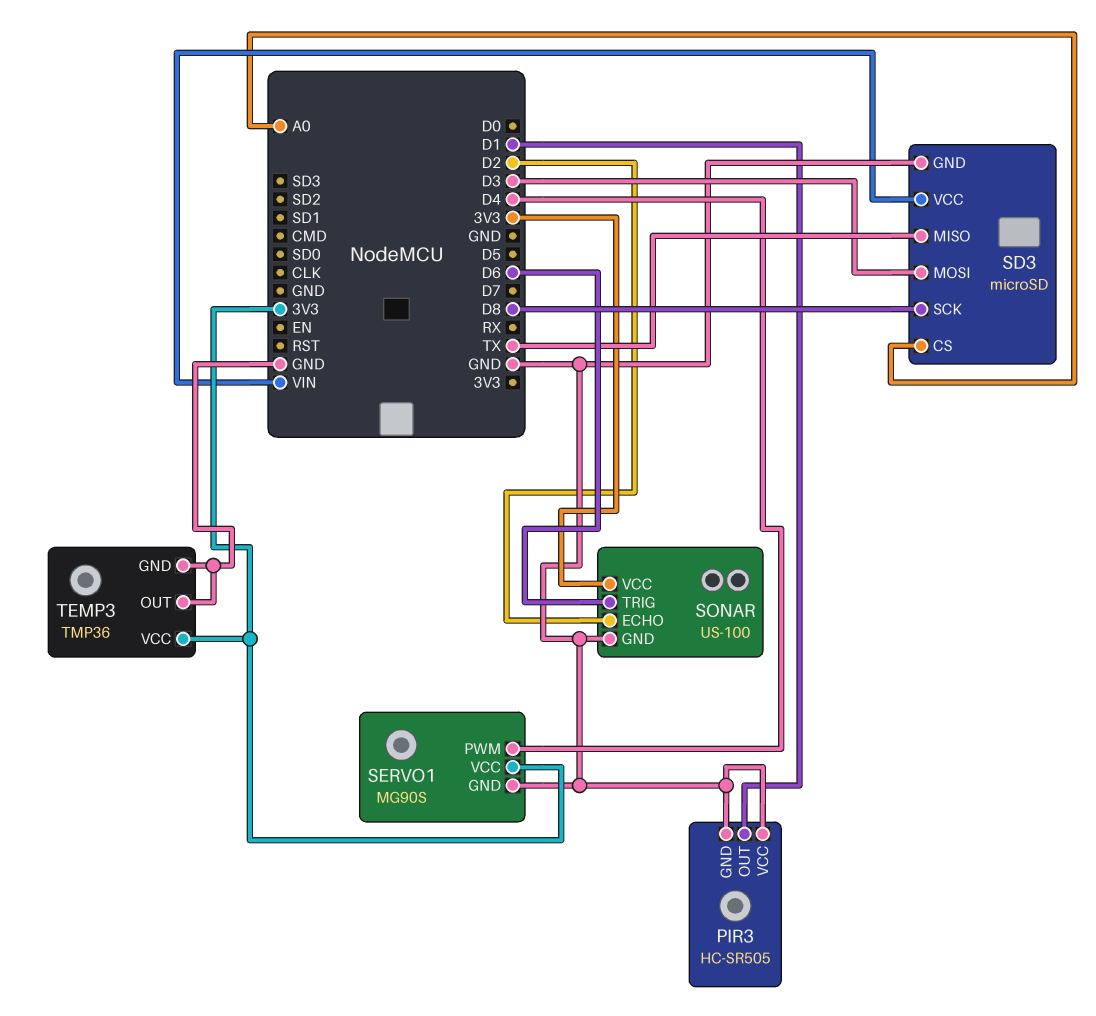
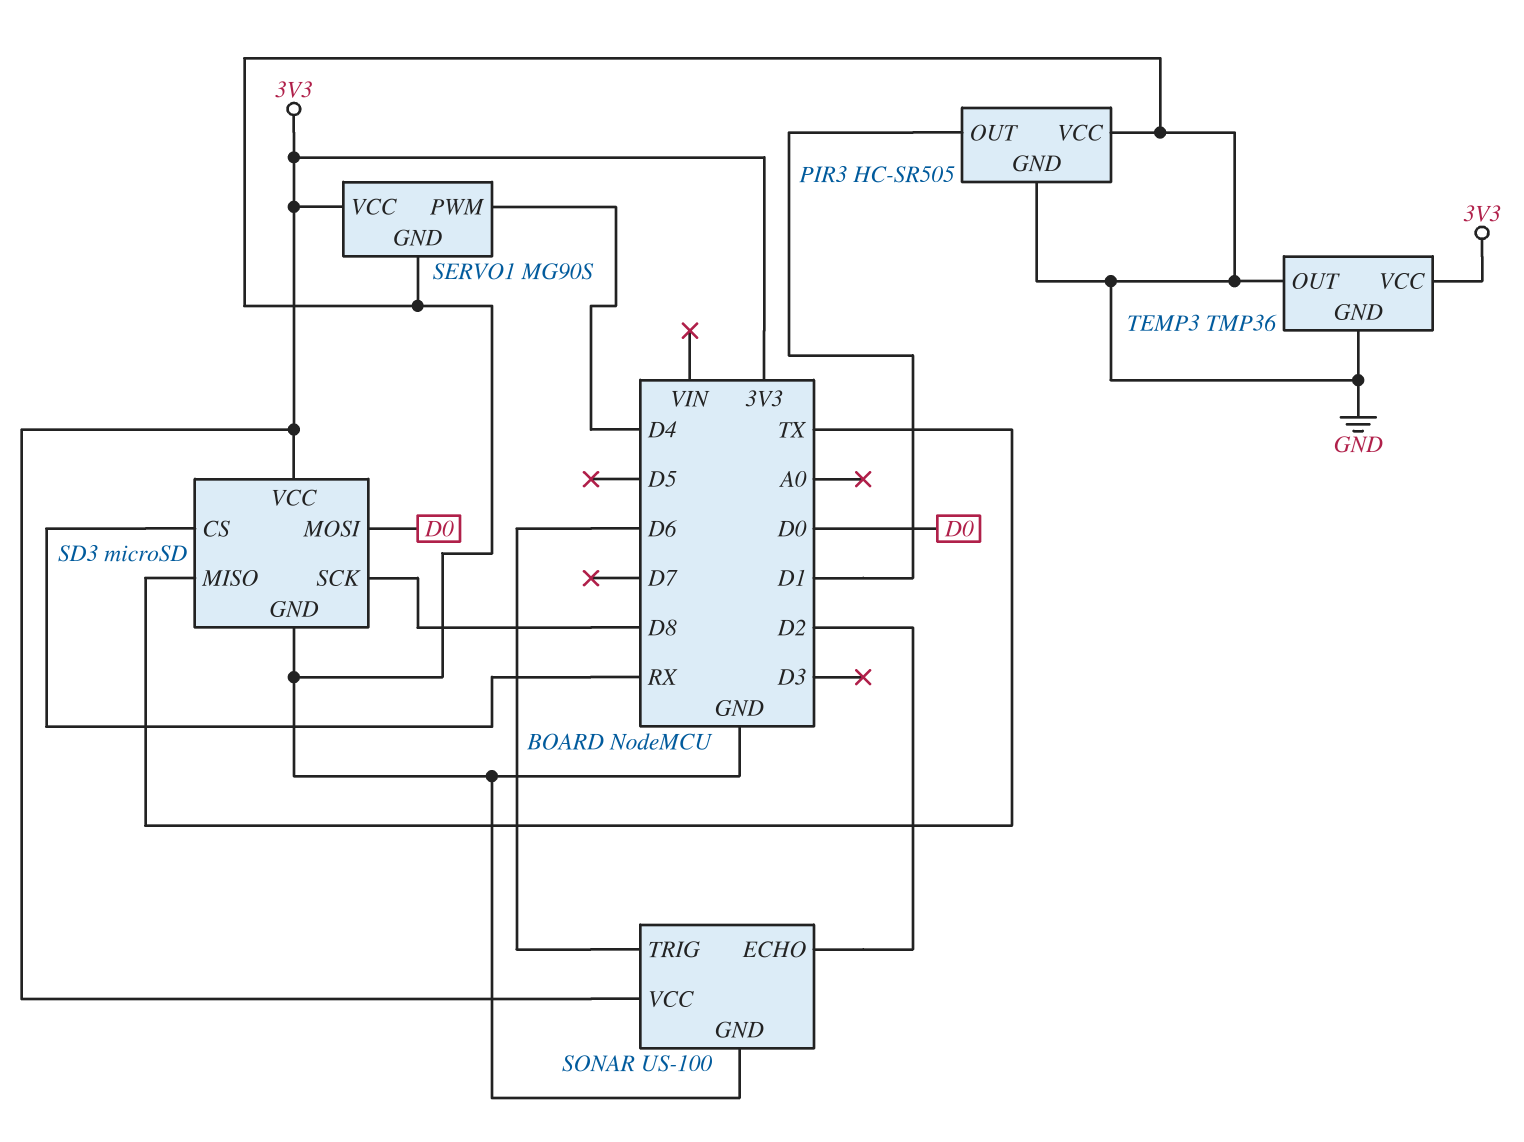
SD3 pin CS: A0 -> RX
SD3 pin MOSI: D3 -> D0
SD3 pin VCC: VIN -> 3V3

